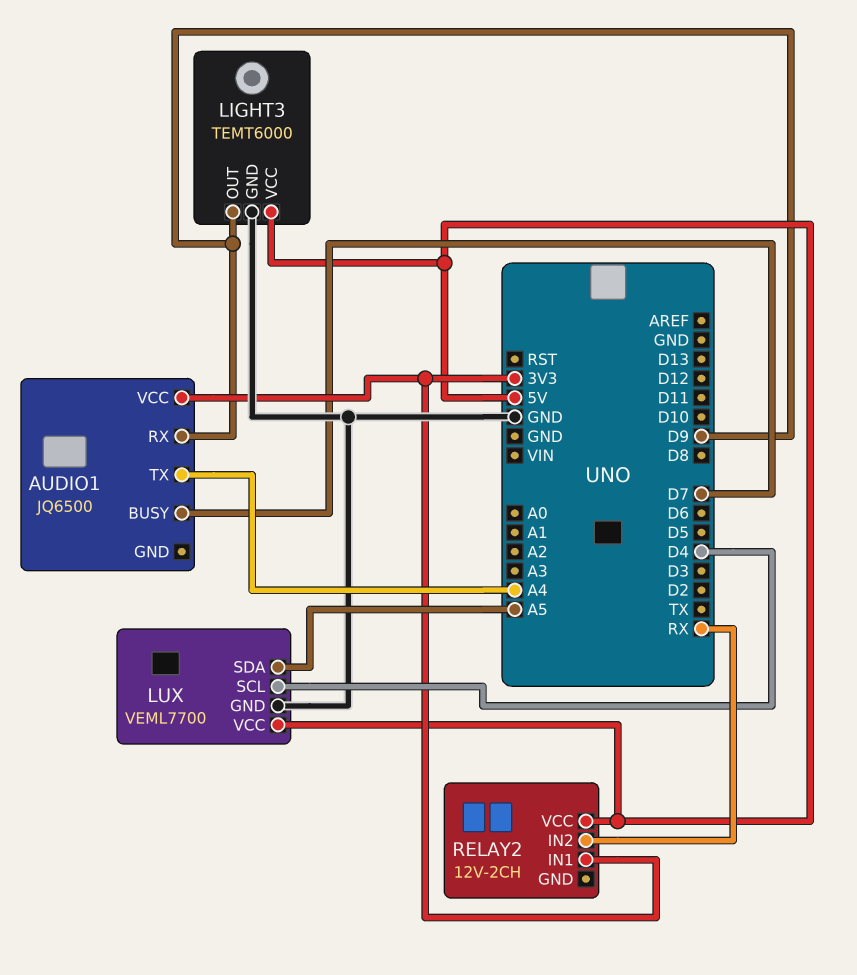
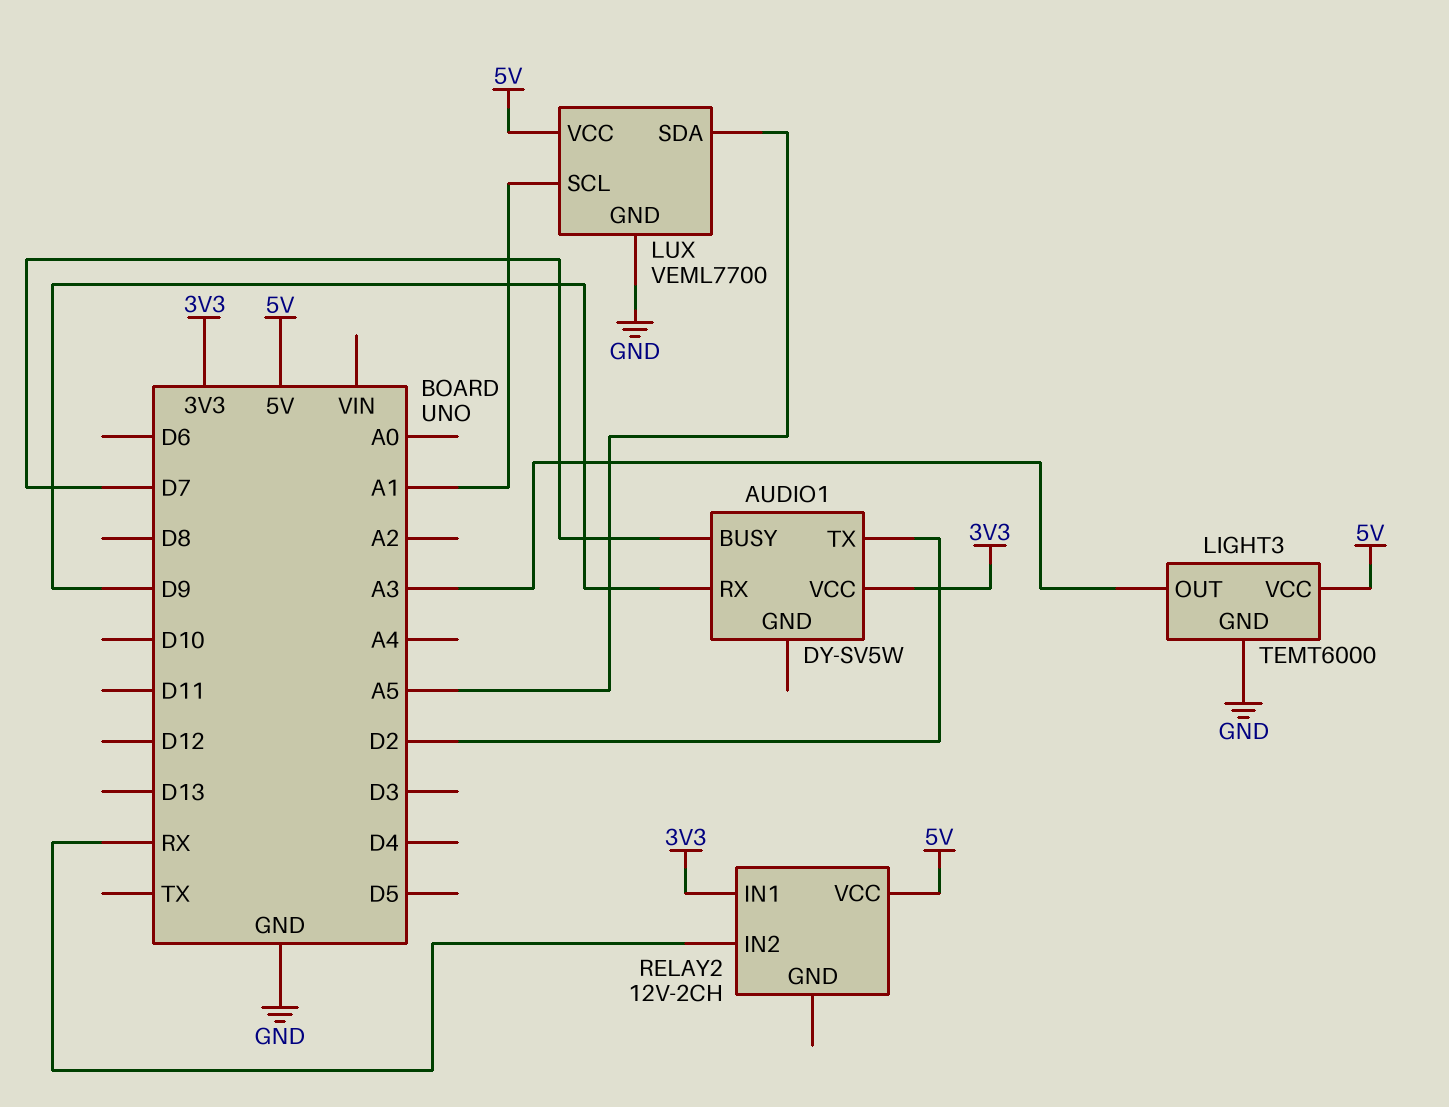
AUDIO1: JQ6500 -> DY-SV5W
AUDIO1 pin TX: A4 -> D2
LIGHT3 pin OUT: D9 -> A3
LUX pin SCL: D4 -> A1

